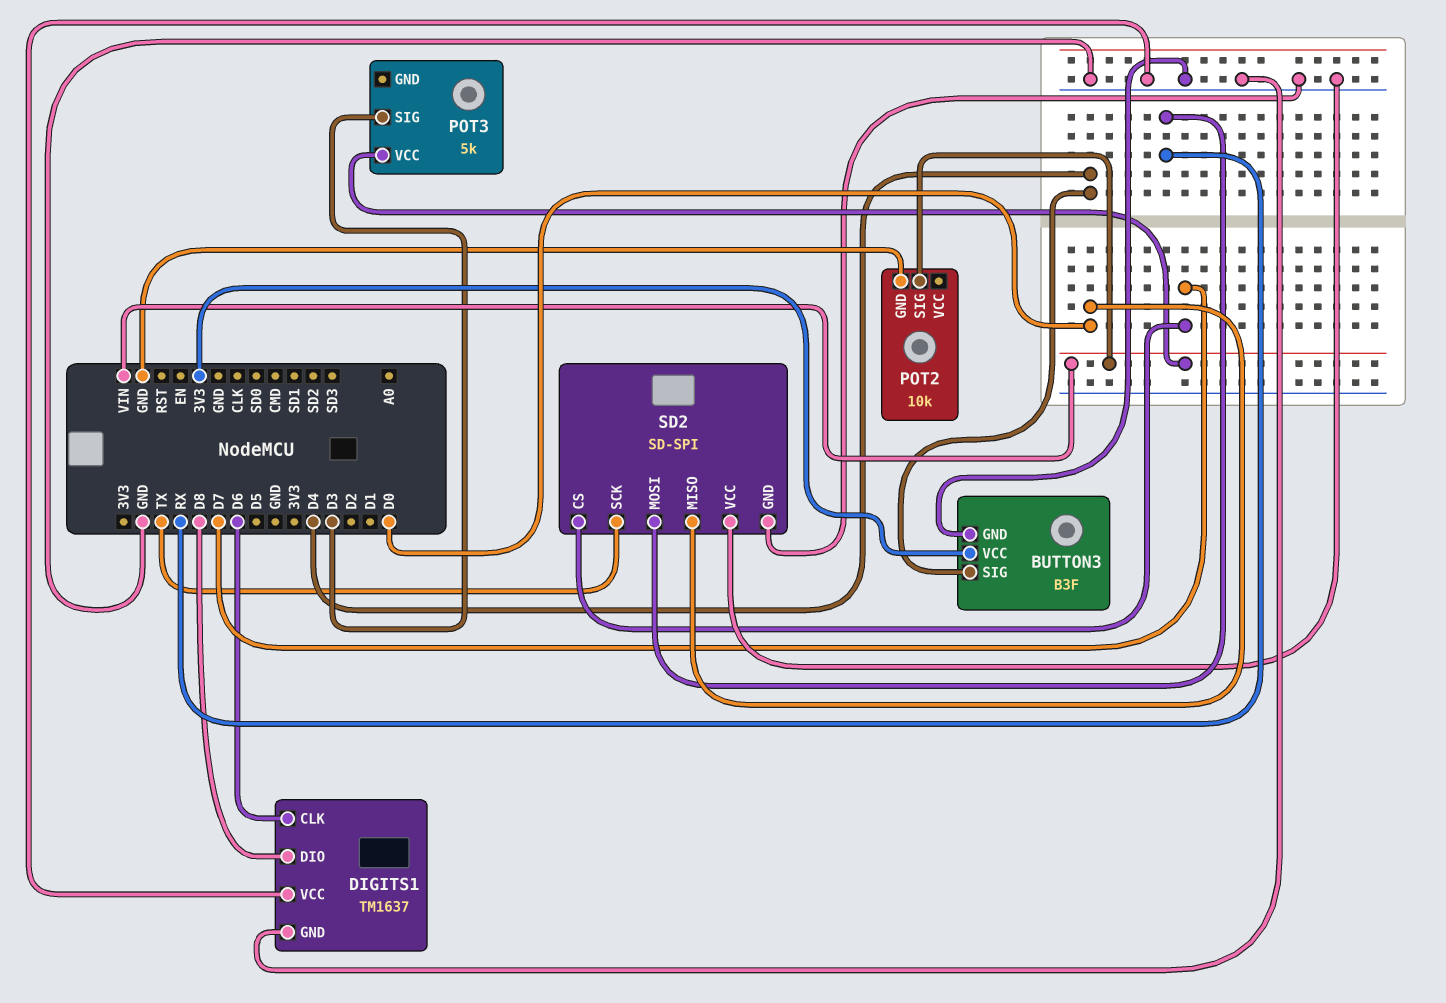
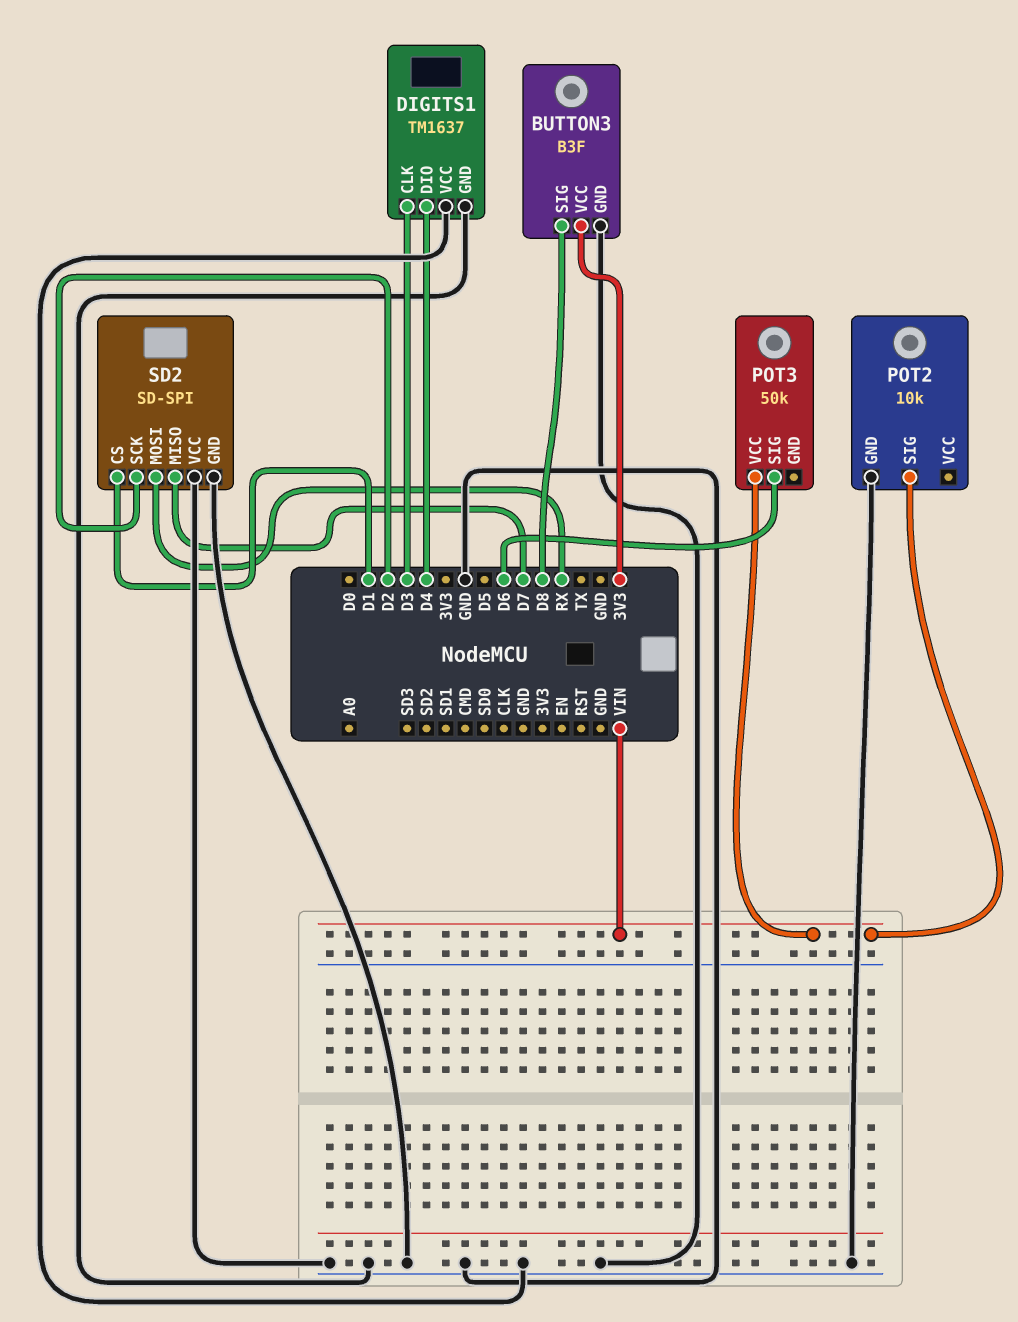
BUTTON3 pin SIG: D4 -> D8
DIGITS1 pin CLK: D6 -> D3
DIGITS1 pin DIO: D8 -> D4
POT3: 5k -> 50k
POT3 pin SIG: D3 -> D6
SD2 pin CS: D7 -> D1
SD2 pin MISO: D0 -> D7
SD2 pin SCK: TX -> D2

